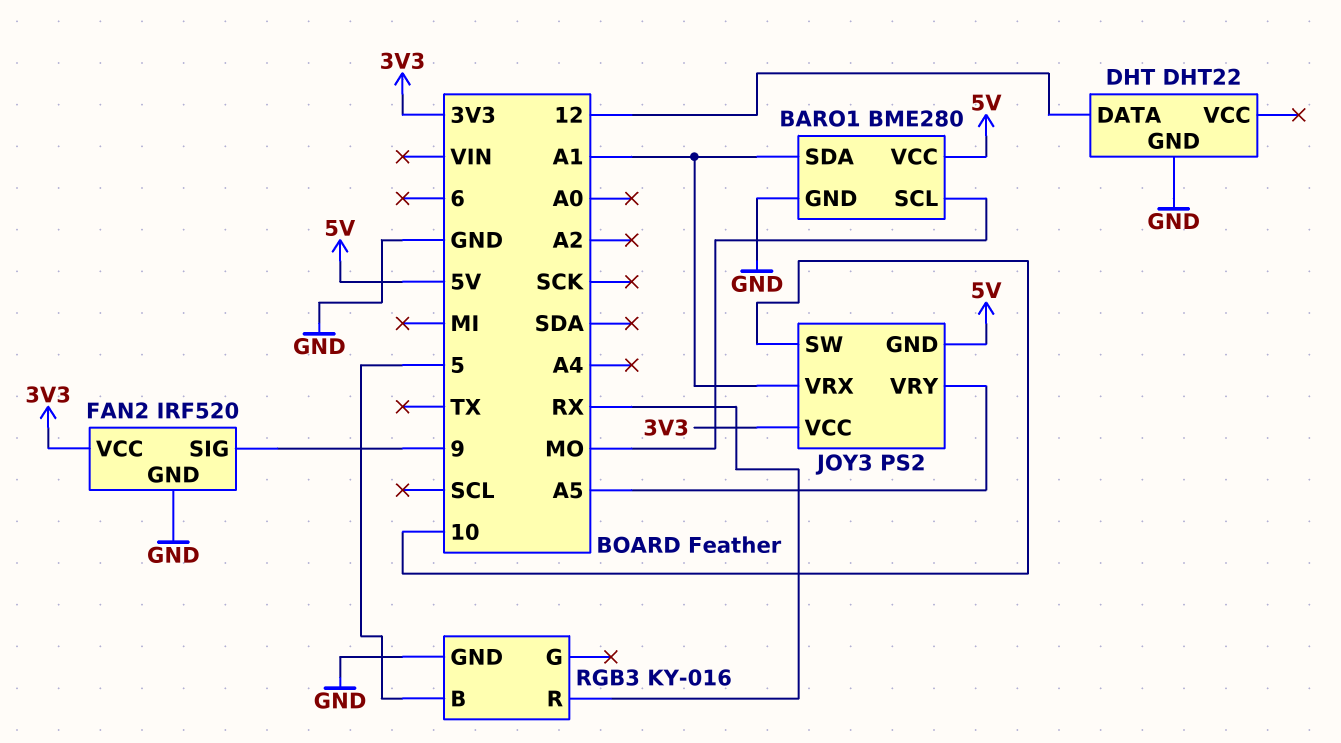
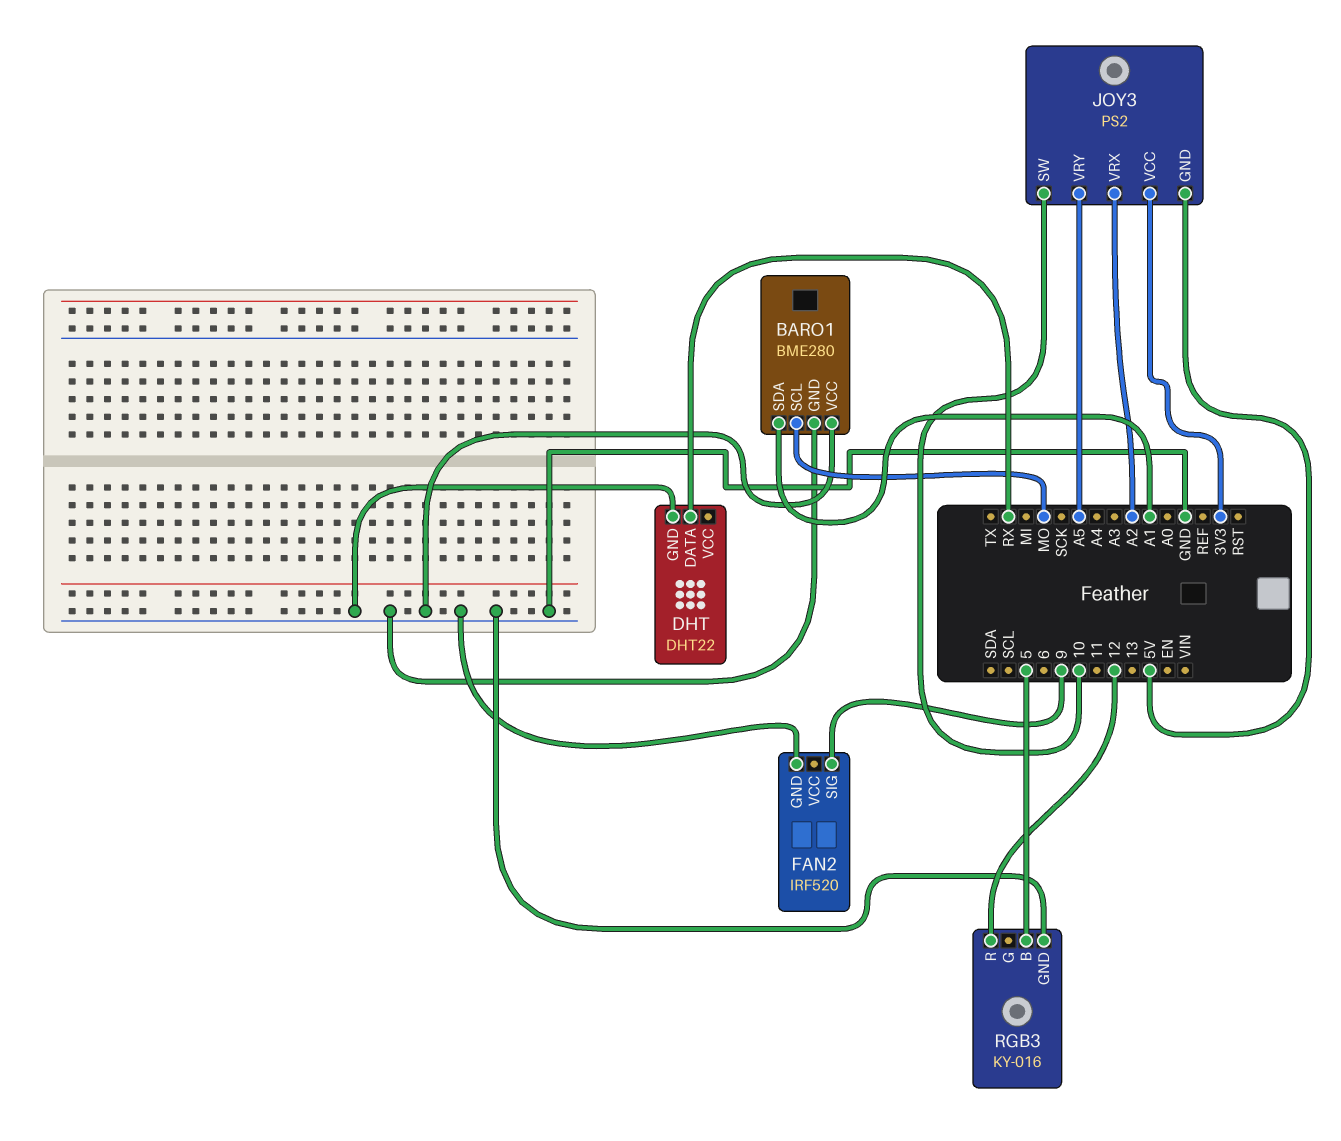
BARO1 pin VCC: 5V -> GND
DHT pin DATA: 12 -> RX
FAN2 pin VCC: 3V3 -> none
JOY3 pin VRX: A1 -> A2
RGB3 pin R: RX -> 12

